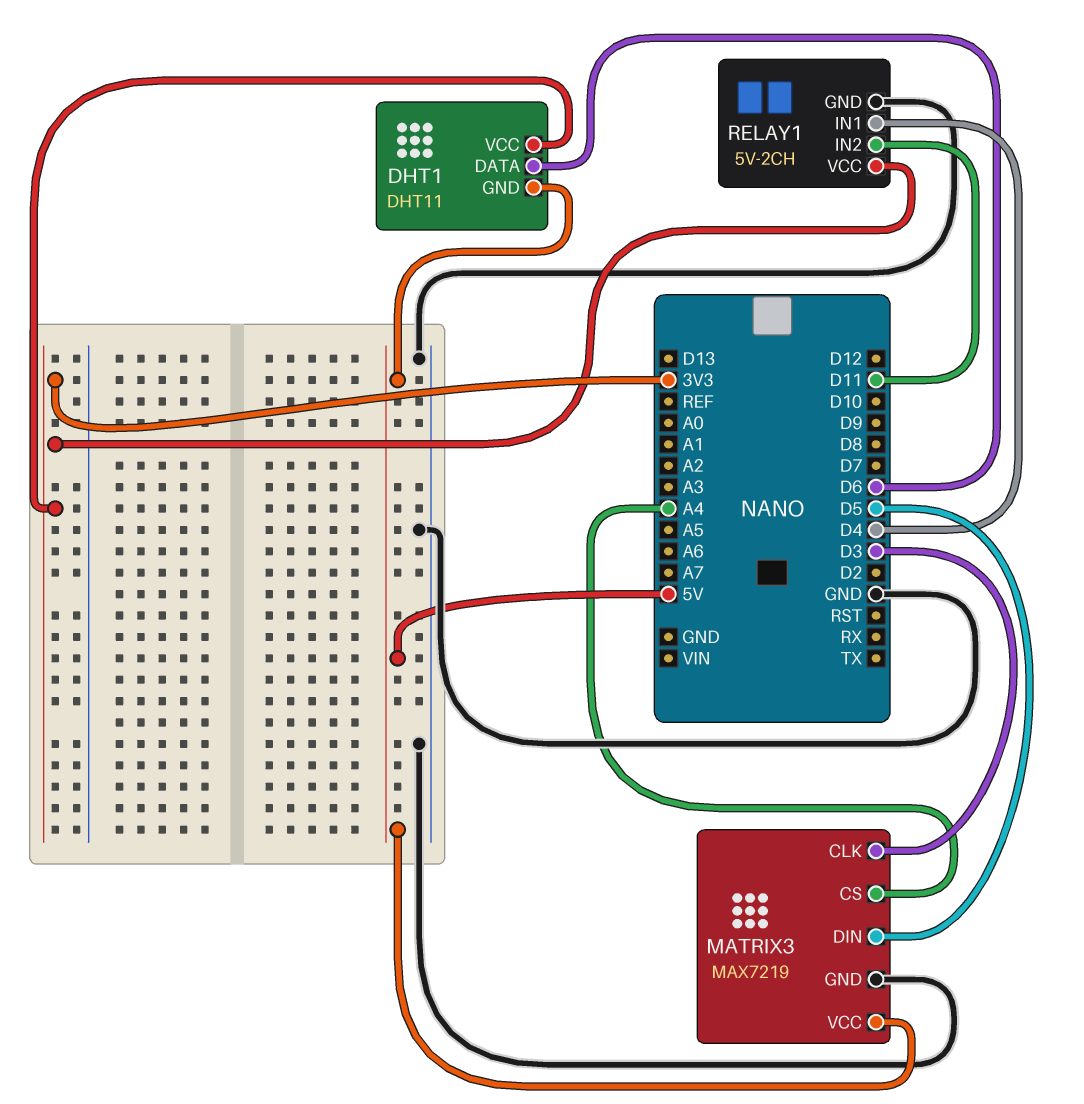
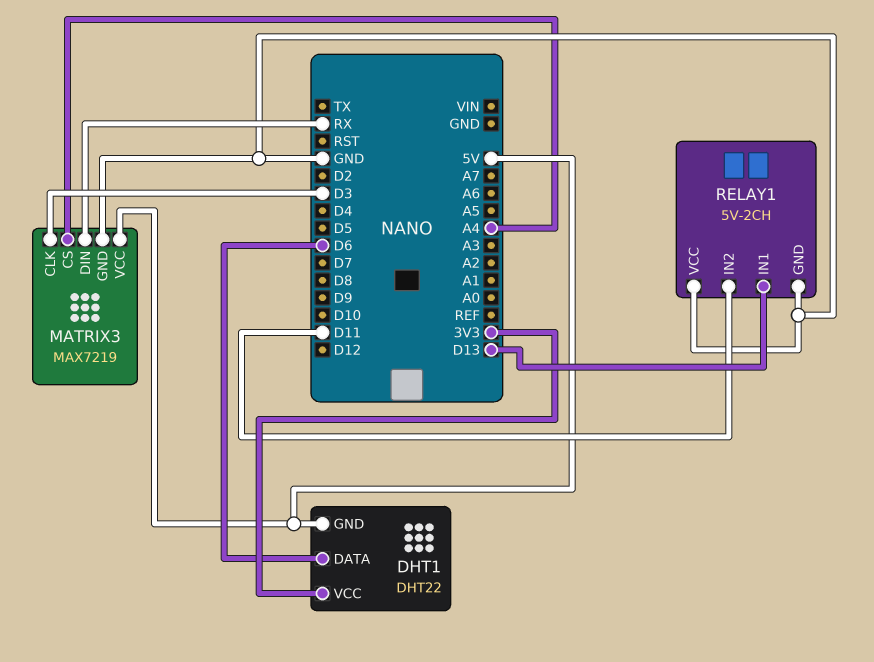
DHT1: DHT11 -> DHT22
MATRIX3 pin DIN: D5 -> RX
RELAY1 pin IN1: D4 -> D13
RELAY1 pin VCC: 3V3 -> GND

